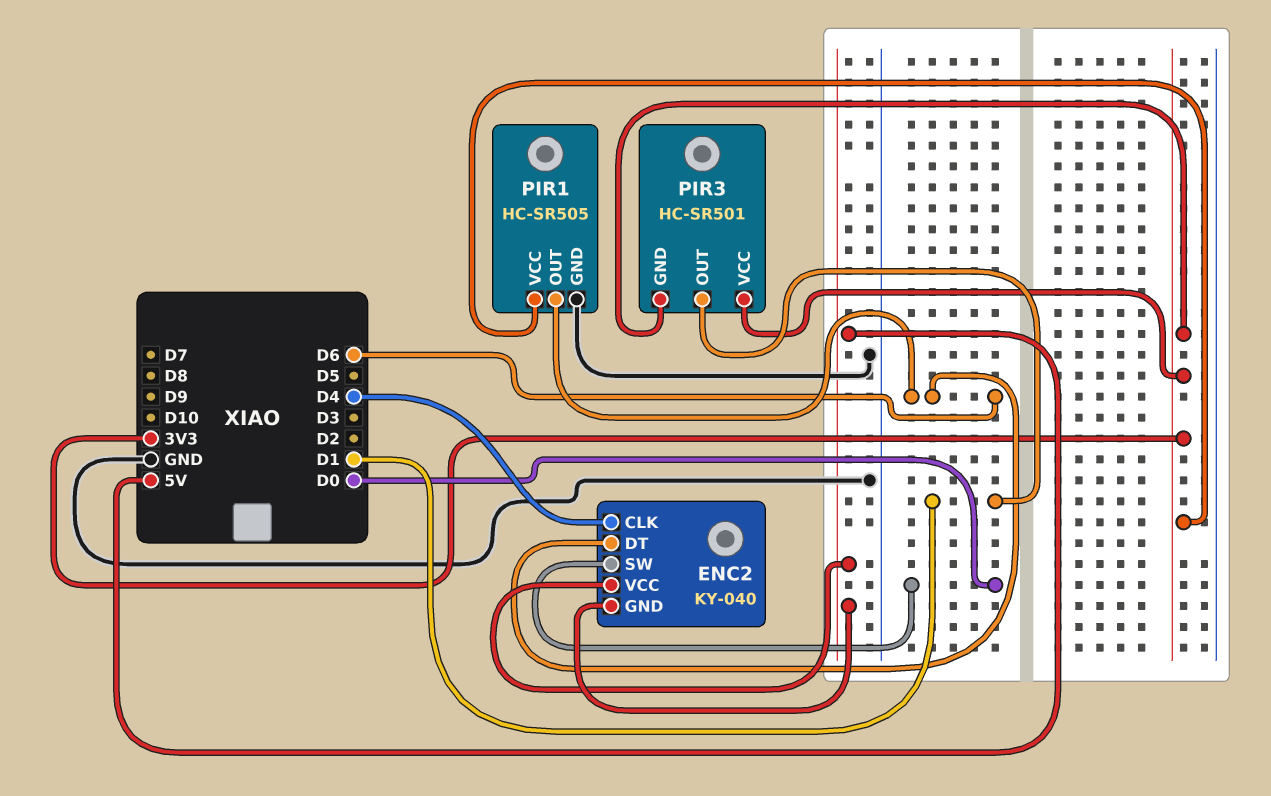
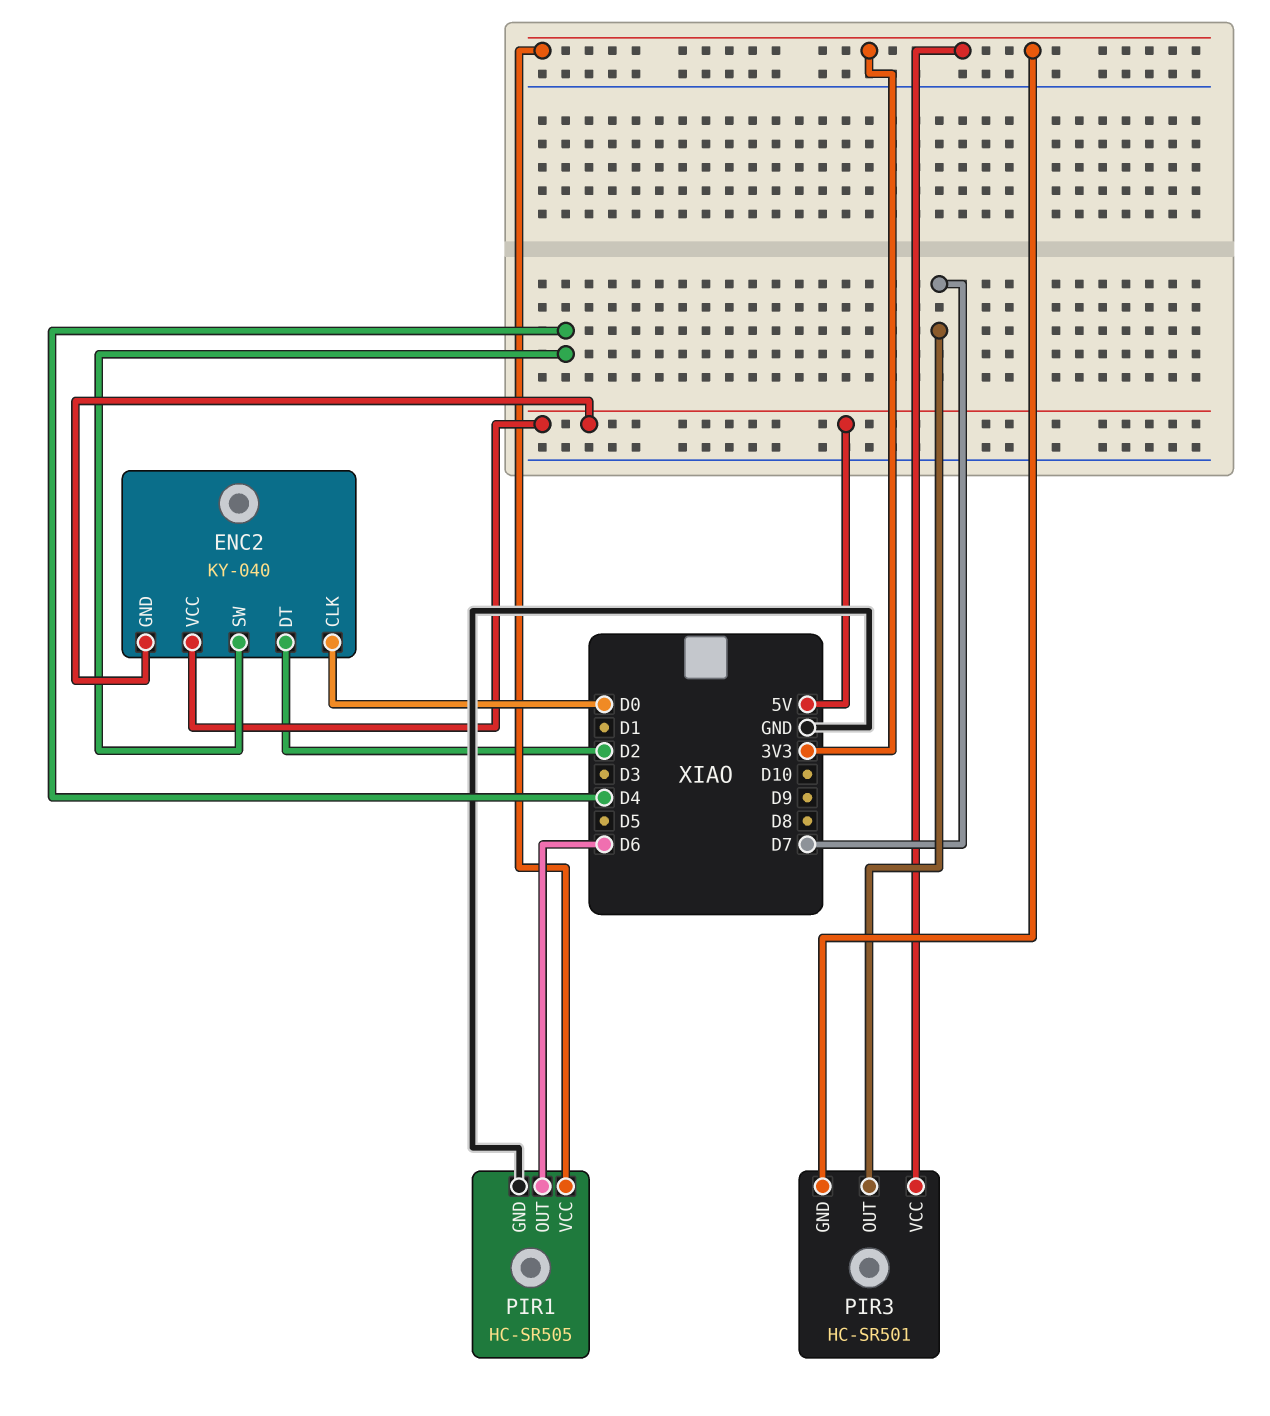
ENC2 pin CLK: D4 -> D0
ENC2 pin DT: D6 -> D2
ENC2 pin SW: D0 -> D4
PIR3 pin OUT: D1 -> D7

